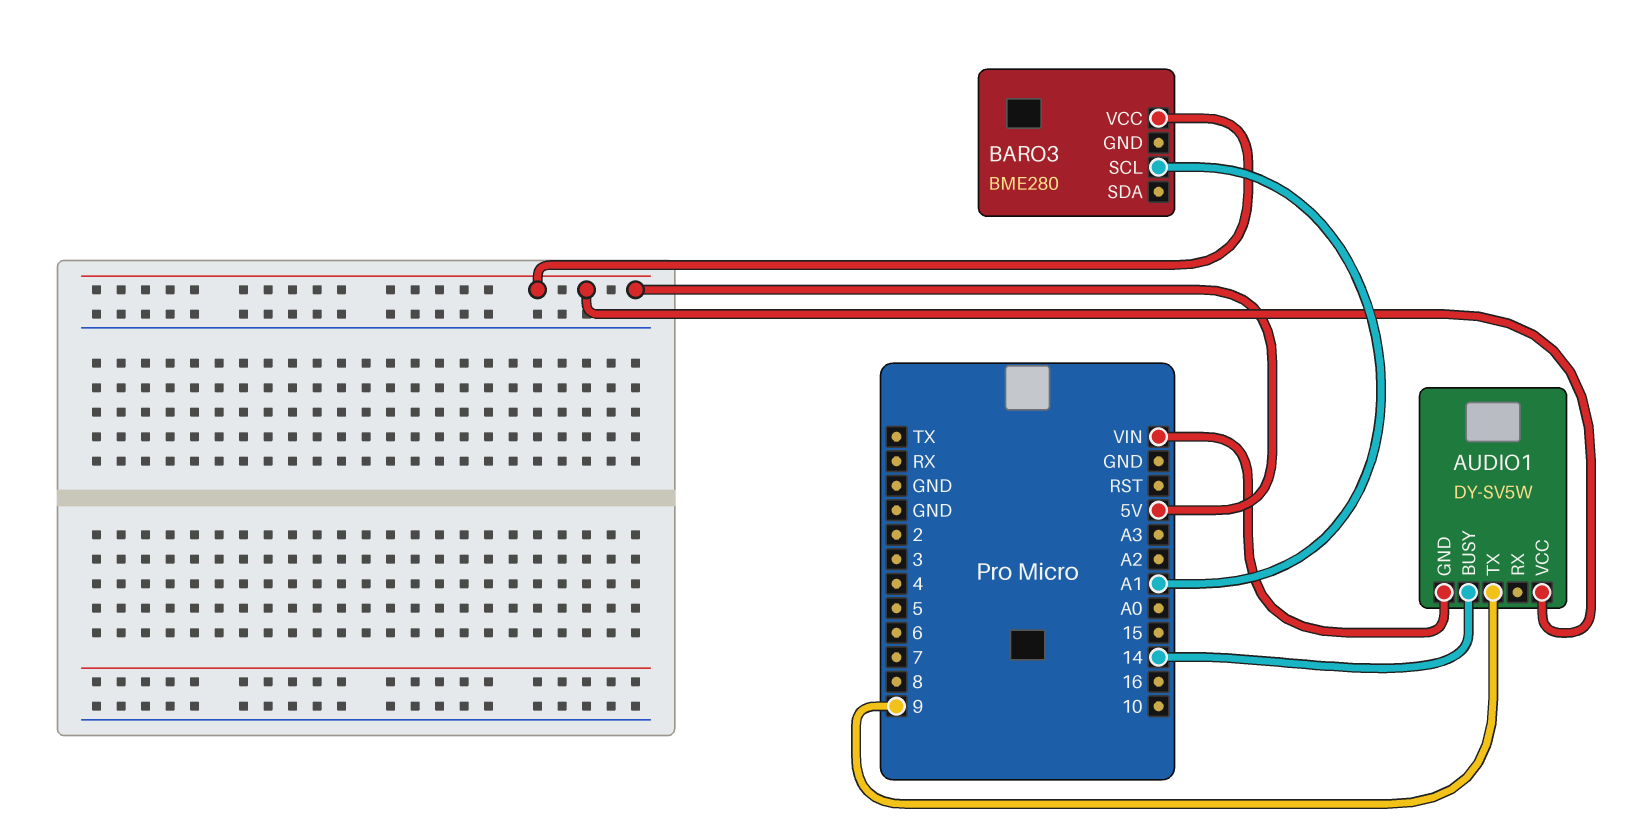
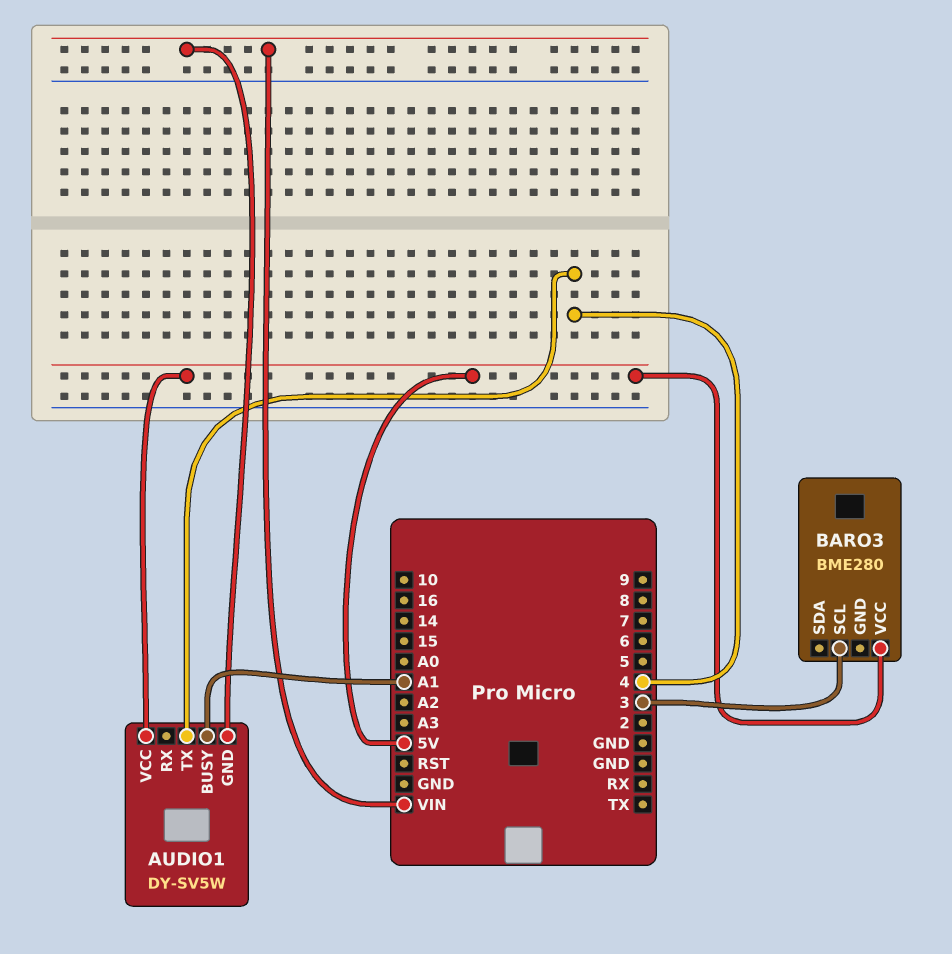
AUDIO1 pin BUSY: 14 -> A1
AUDIO1 pin TX: 9 -> 4
BARO3 pin SCL: A1 -> 3

